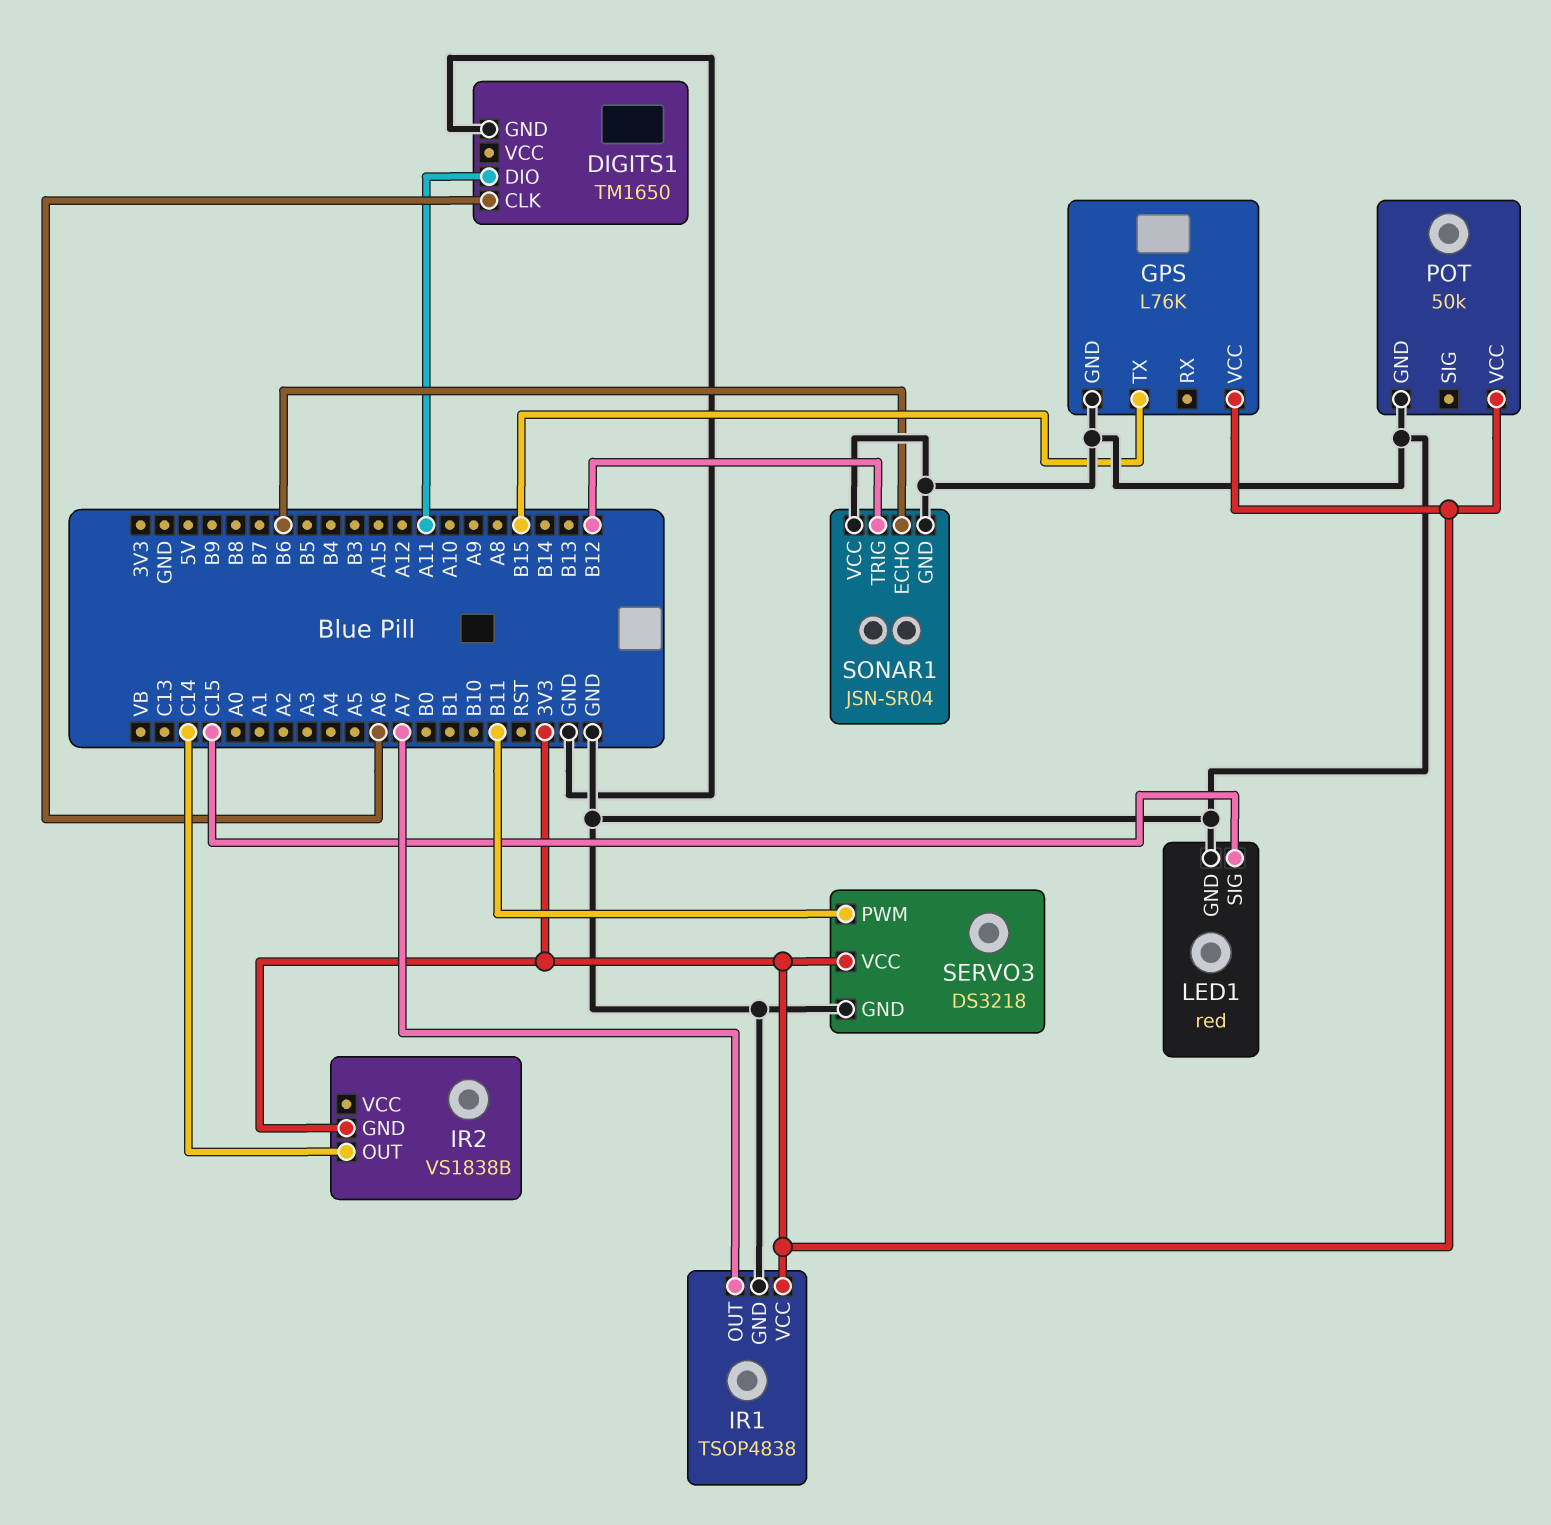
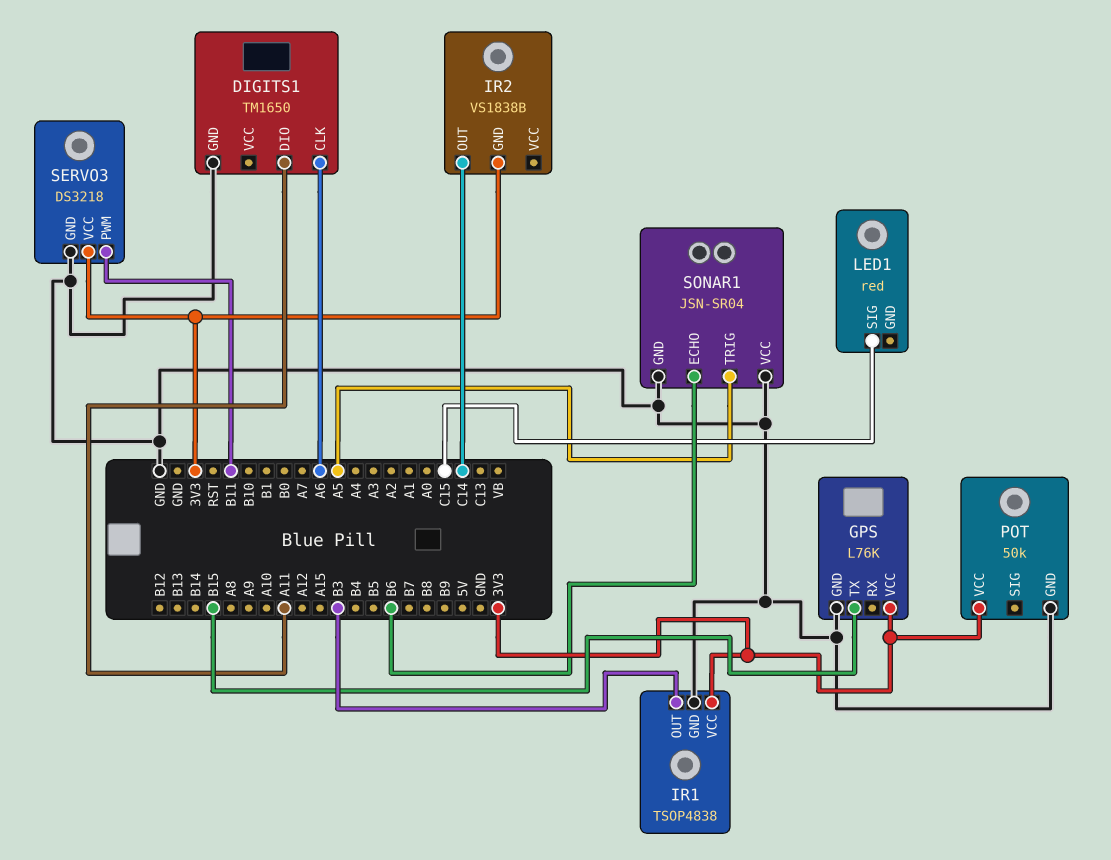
IR1 pin OUT: A7 -> B3
LED1 pin GND: GND -> none
SONAR1 pin TRIG: B12 -> A5

